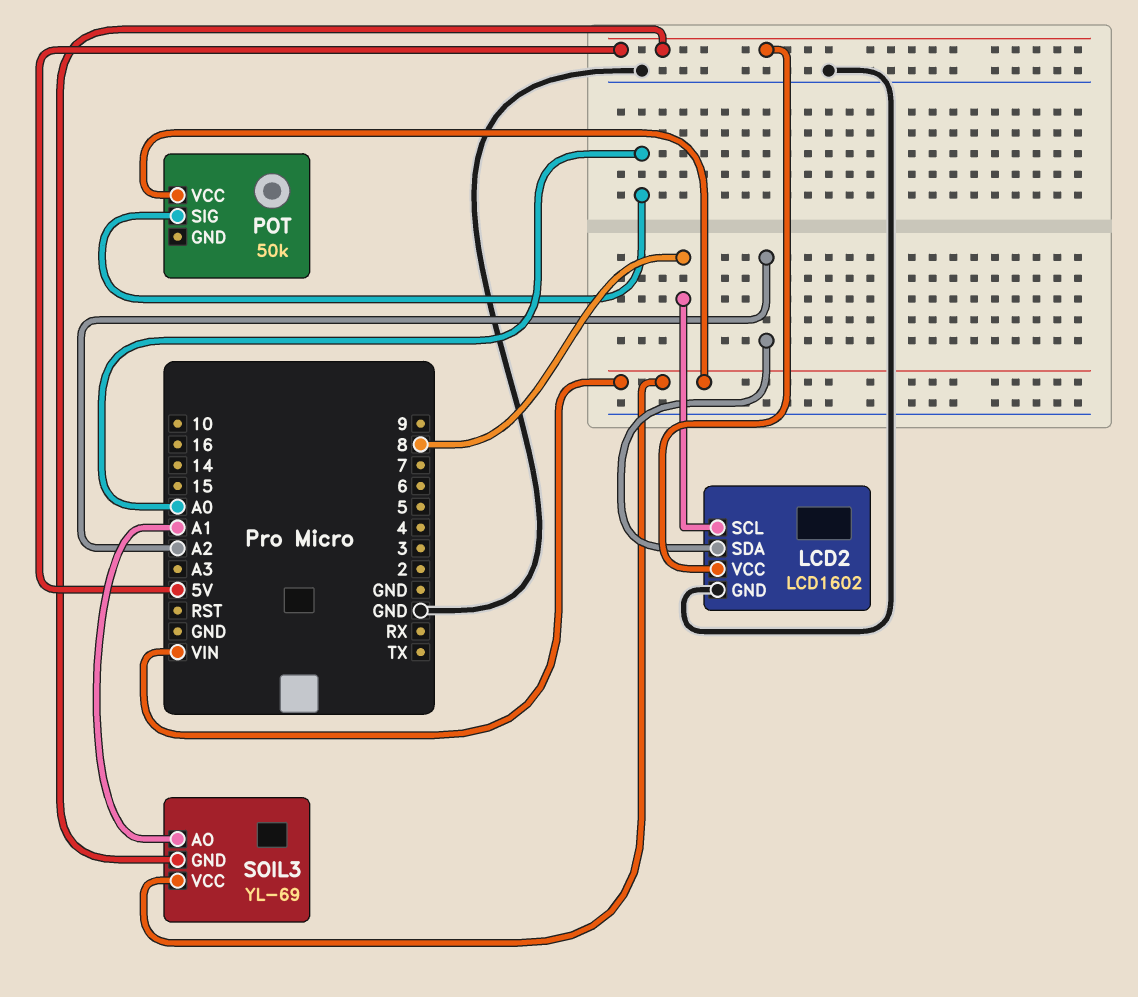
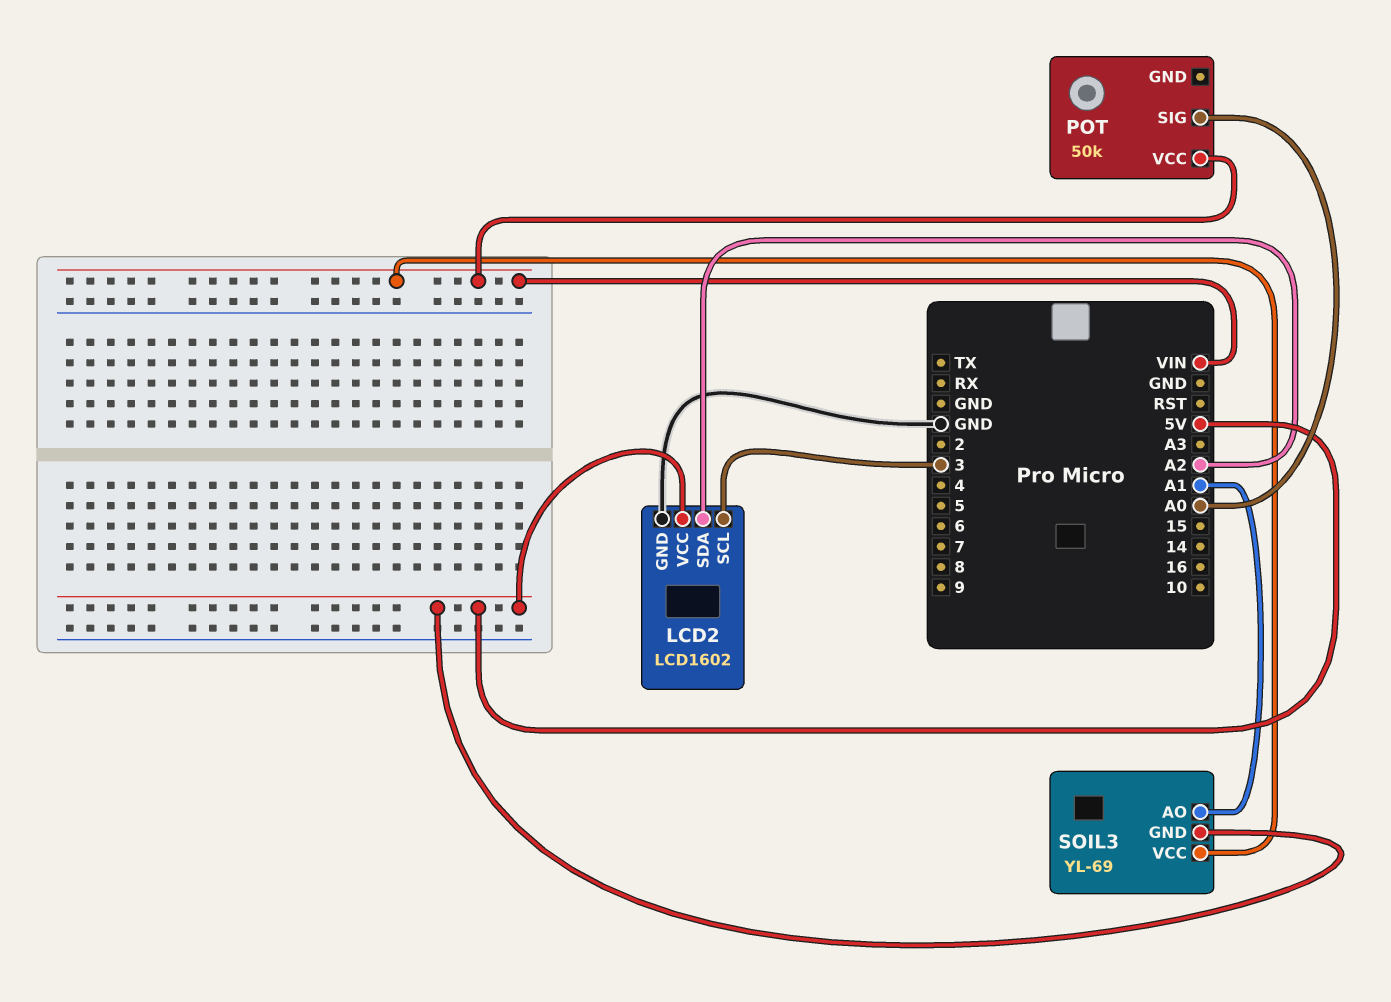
LCD2 pin SCL: 8 -> 3

